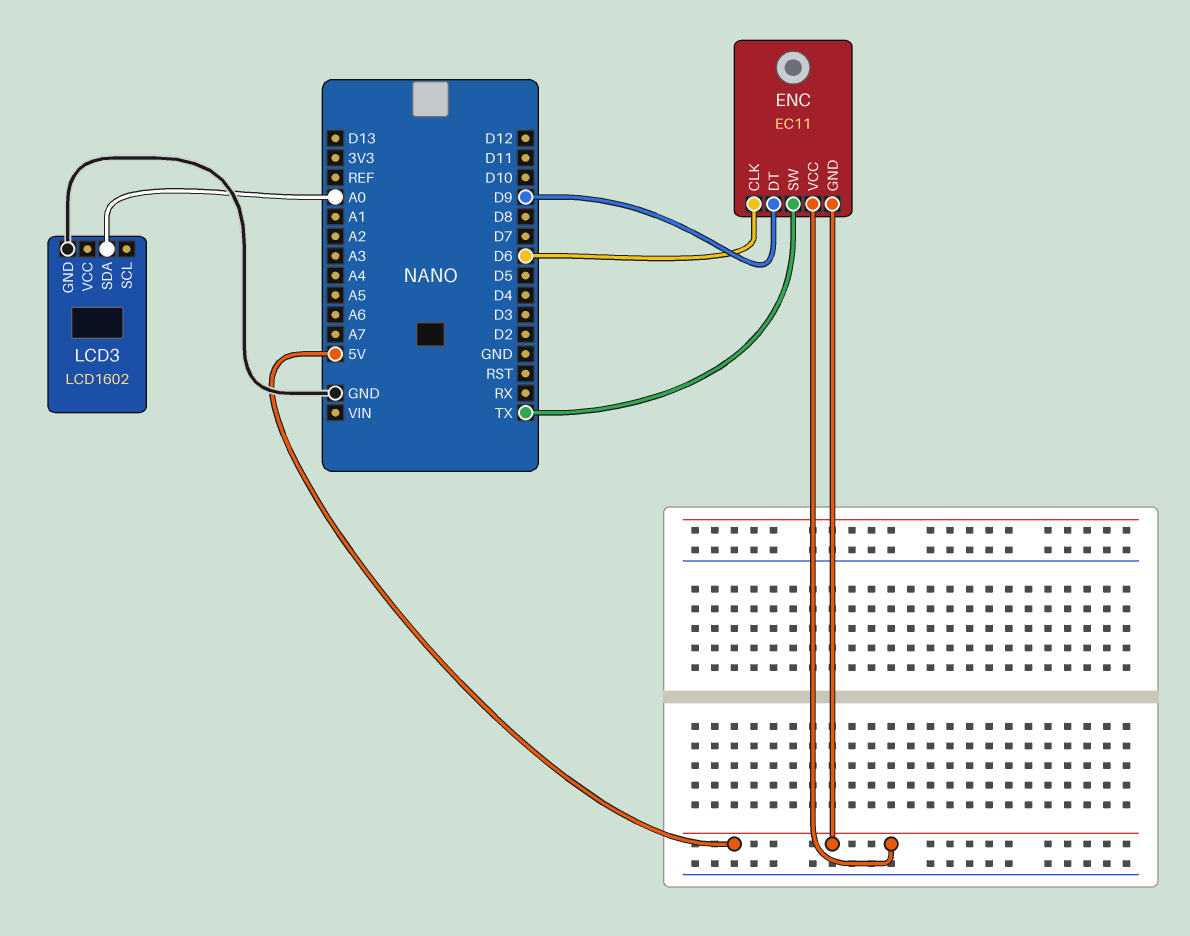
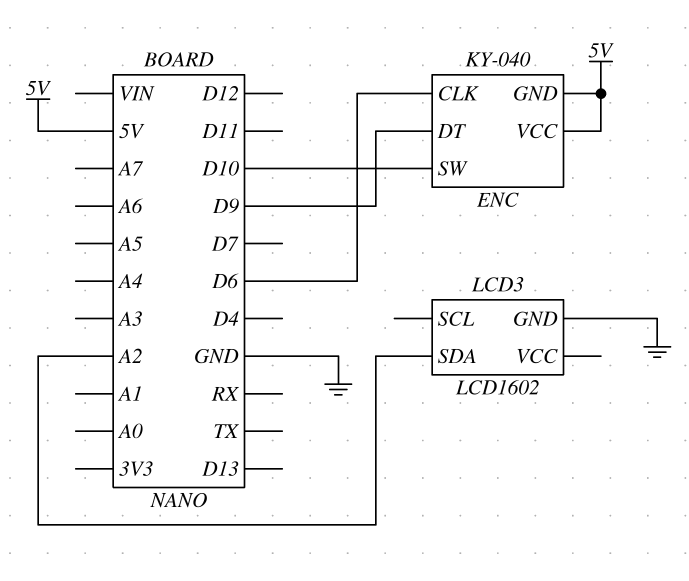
ENC: EC11 -> KY-040
ENC pin SW: TX -> D10
LCD3 pin SDA: A0 -> A2

